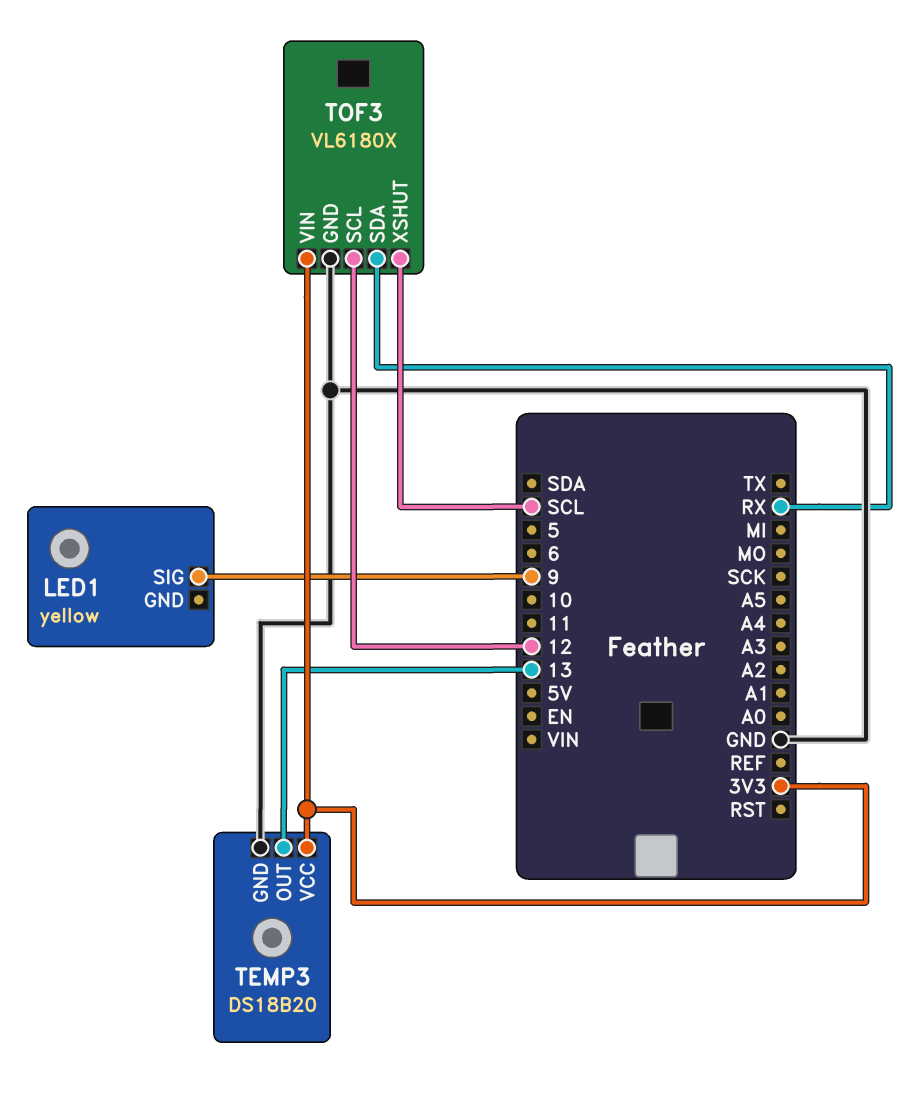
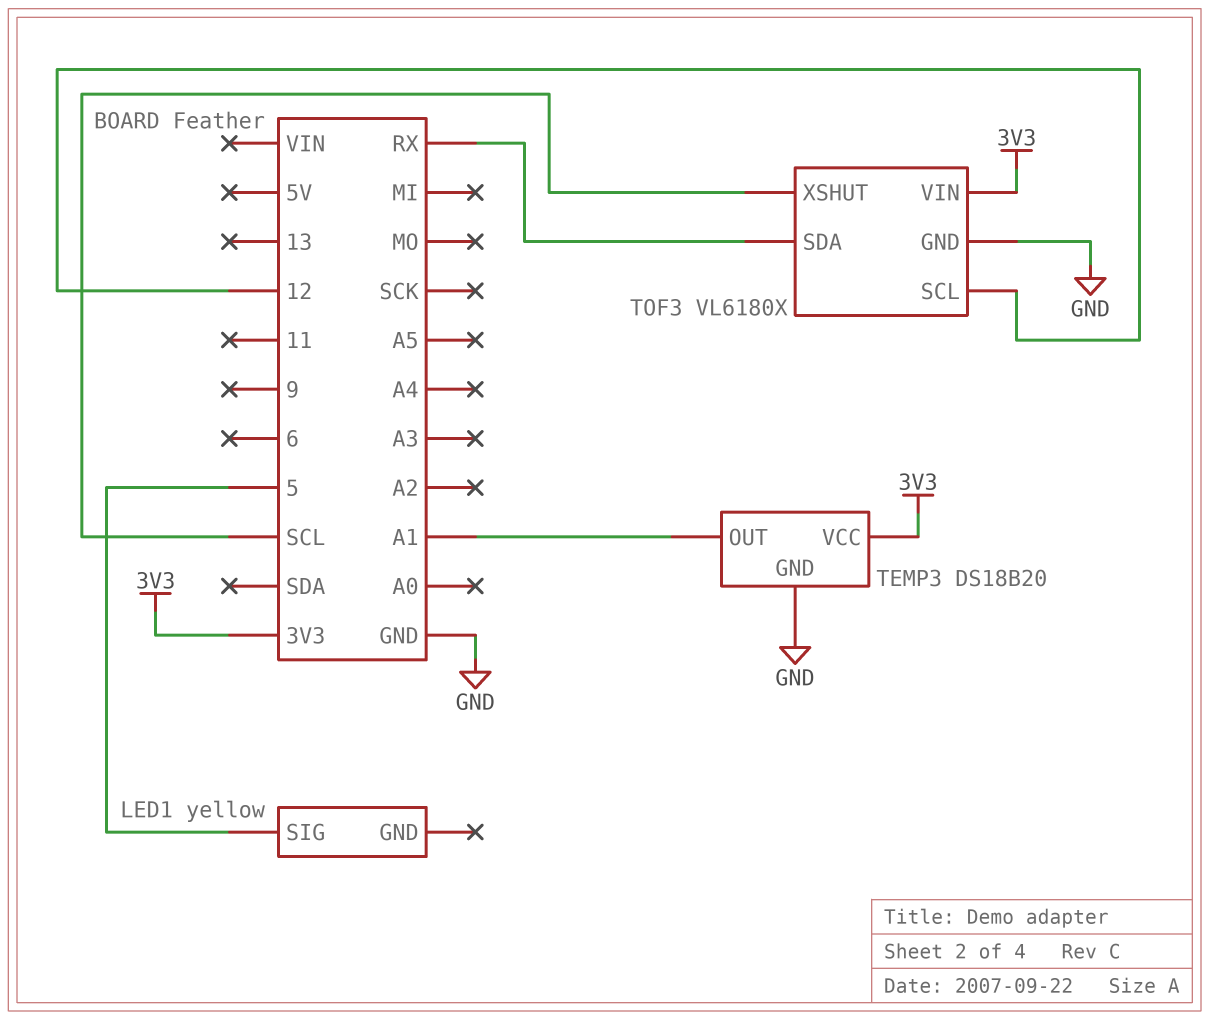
LED1 pin SIG: 9 -> 5
TEMP3 pin OUT: 13 -> A1

